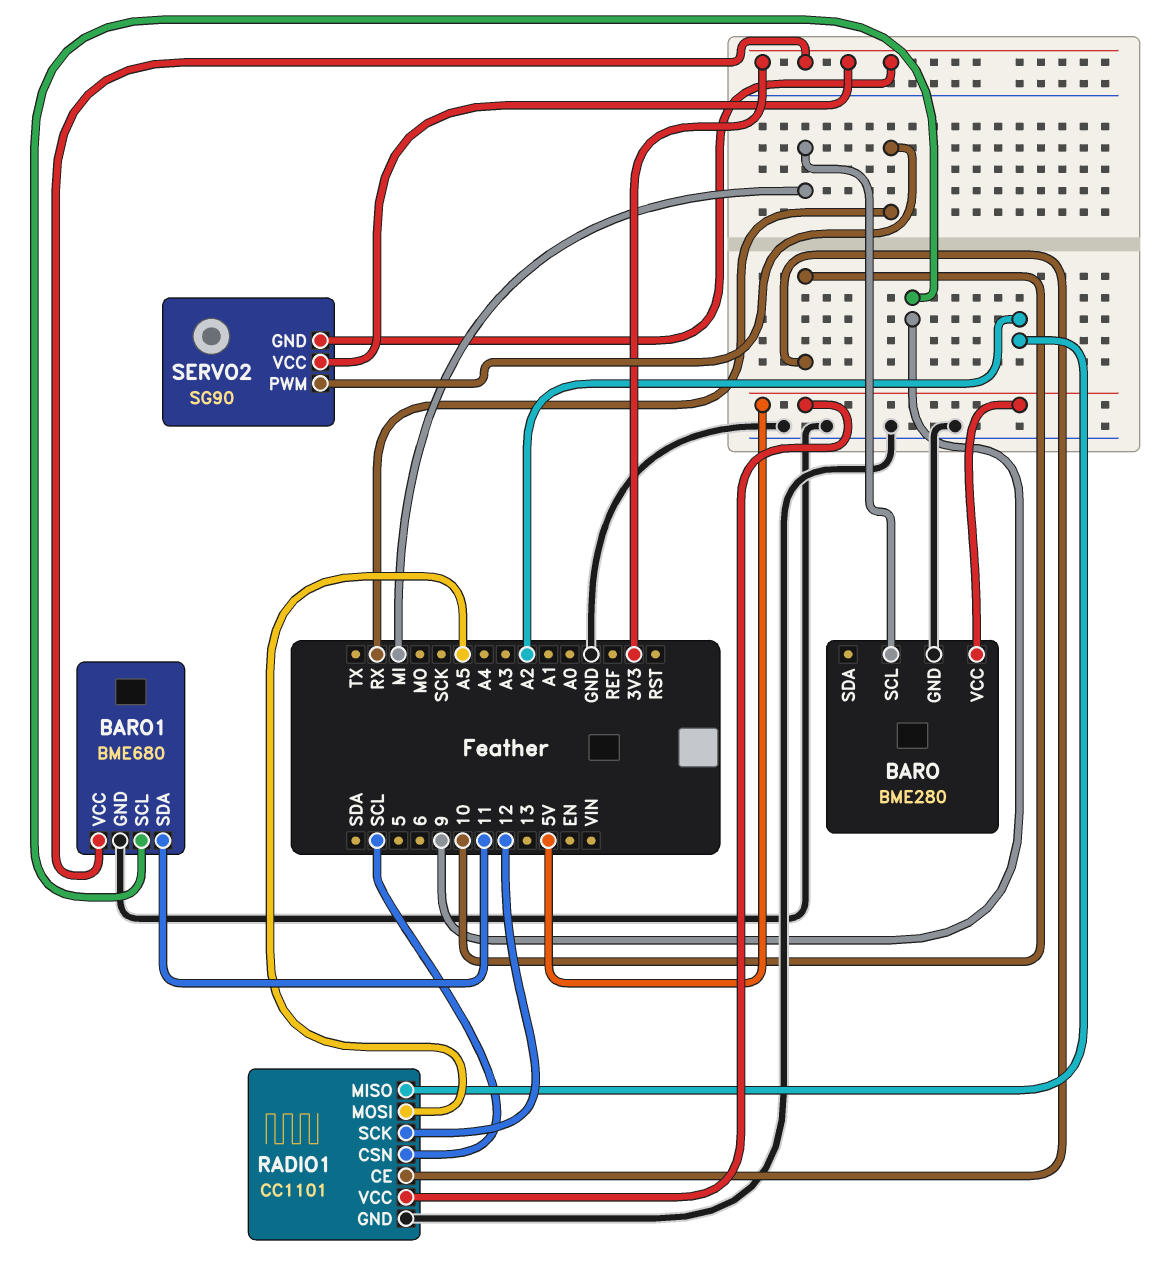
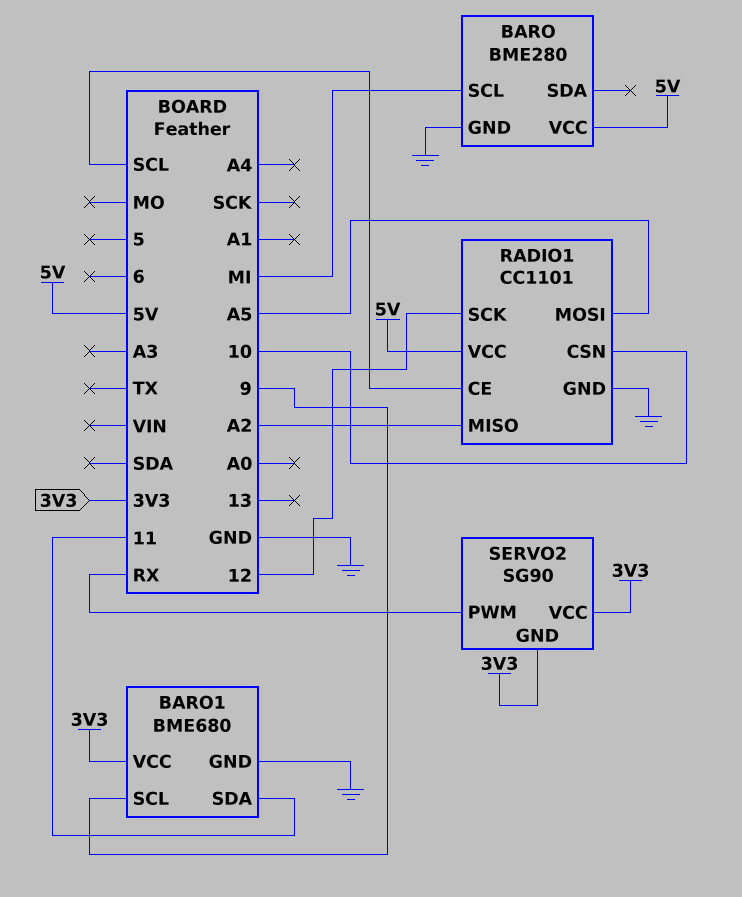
RADIO1 pin CE: 10 -> SCL
RADIO1 pin CSN: SCL -> 10

